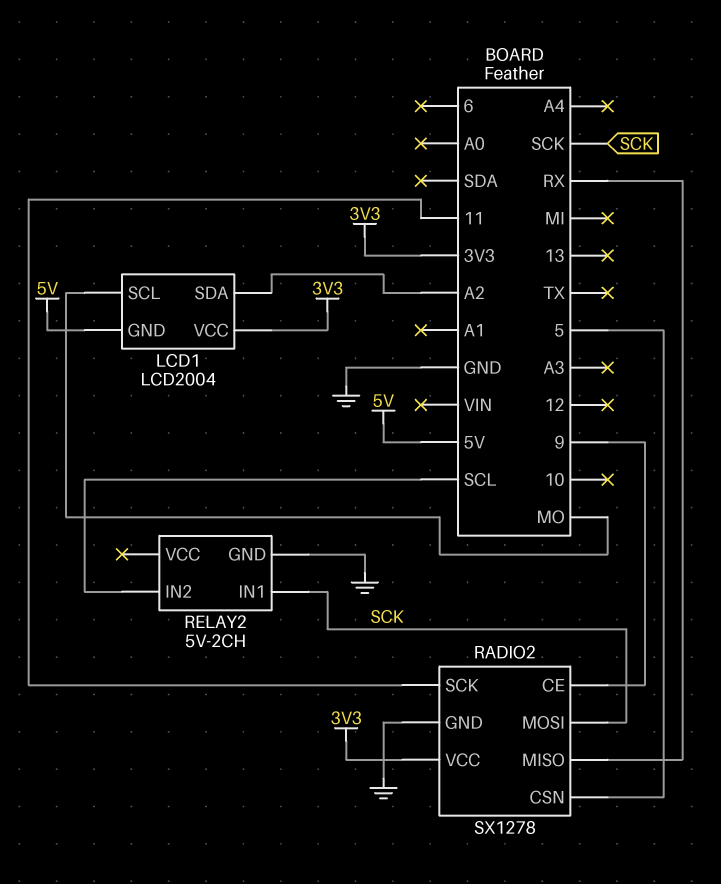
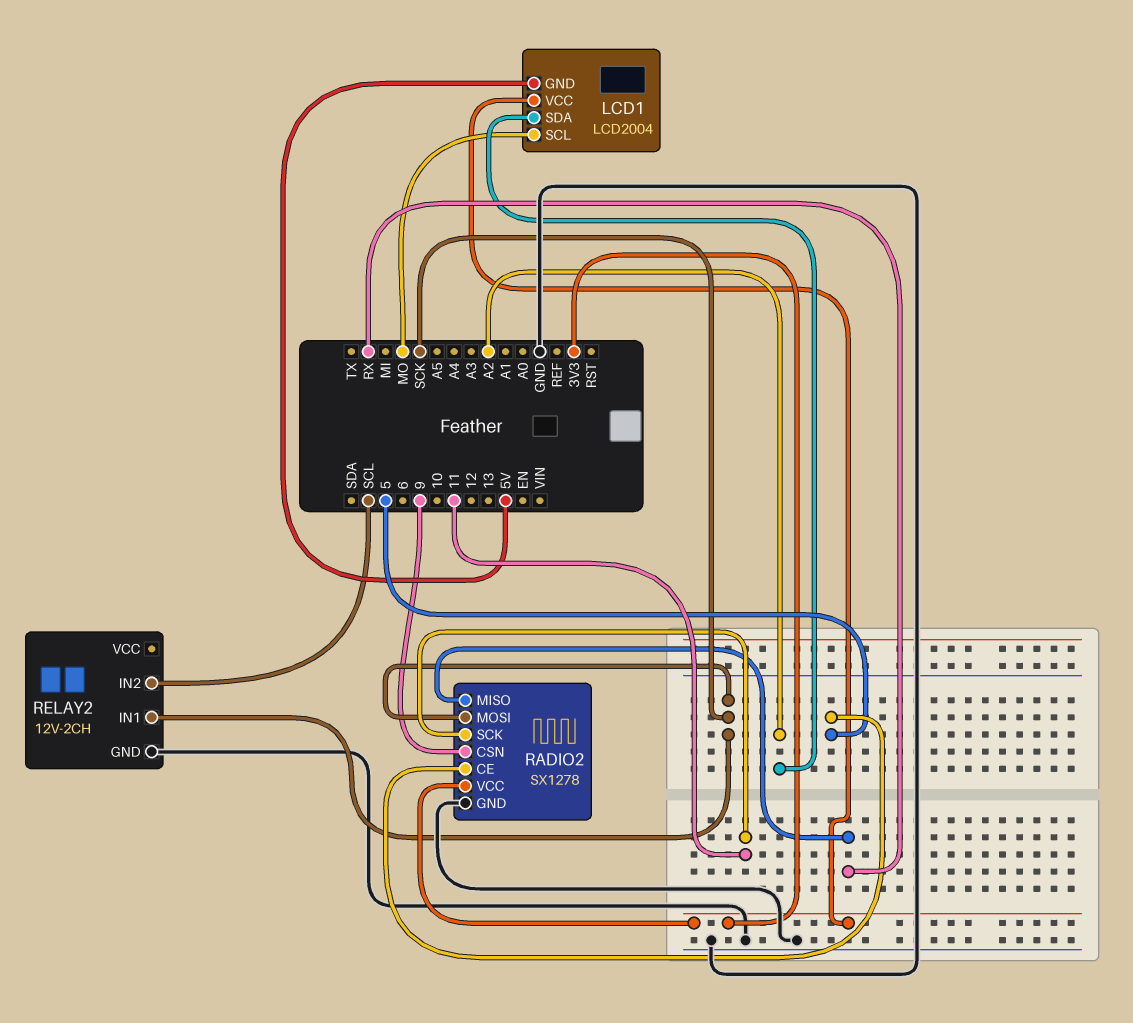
RADIO2 pin CE: 9 -> 5
RADIO2 pin CSN: 5 -> 9
RELAY2: 5V-2CH -> 12V-2CH

